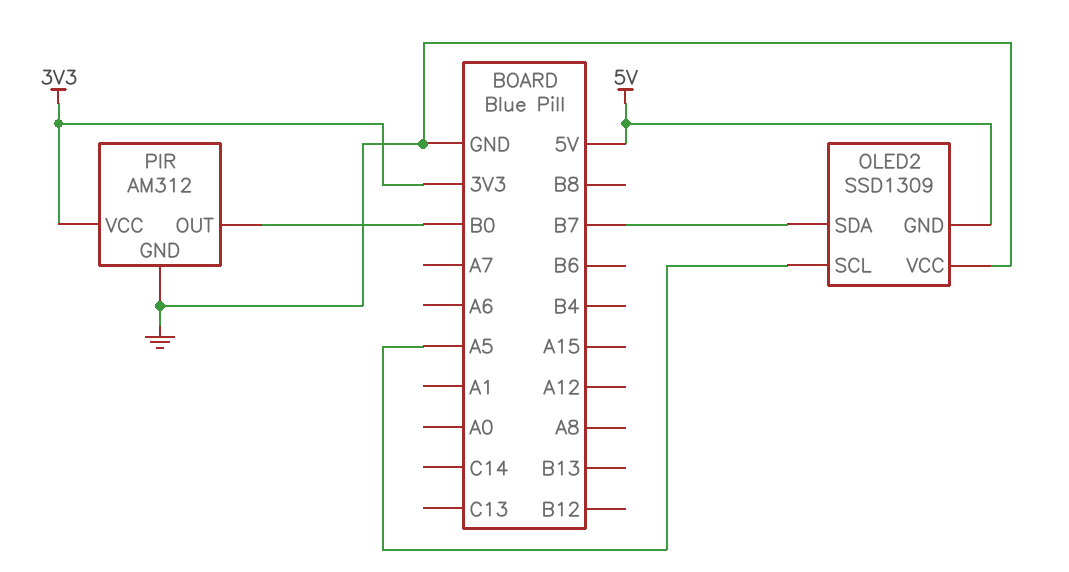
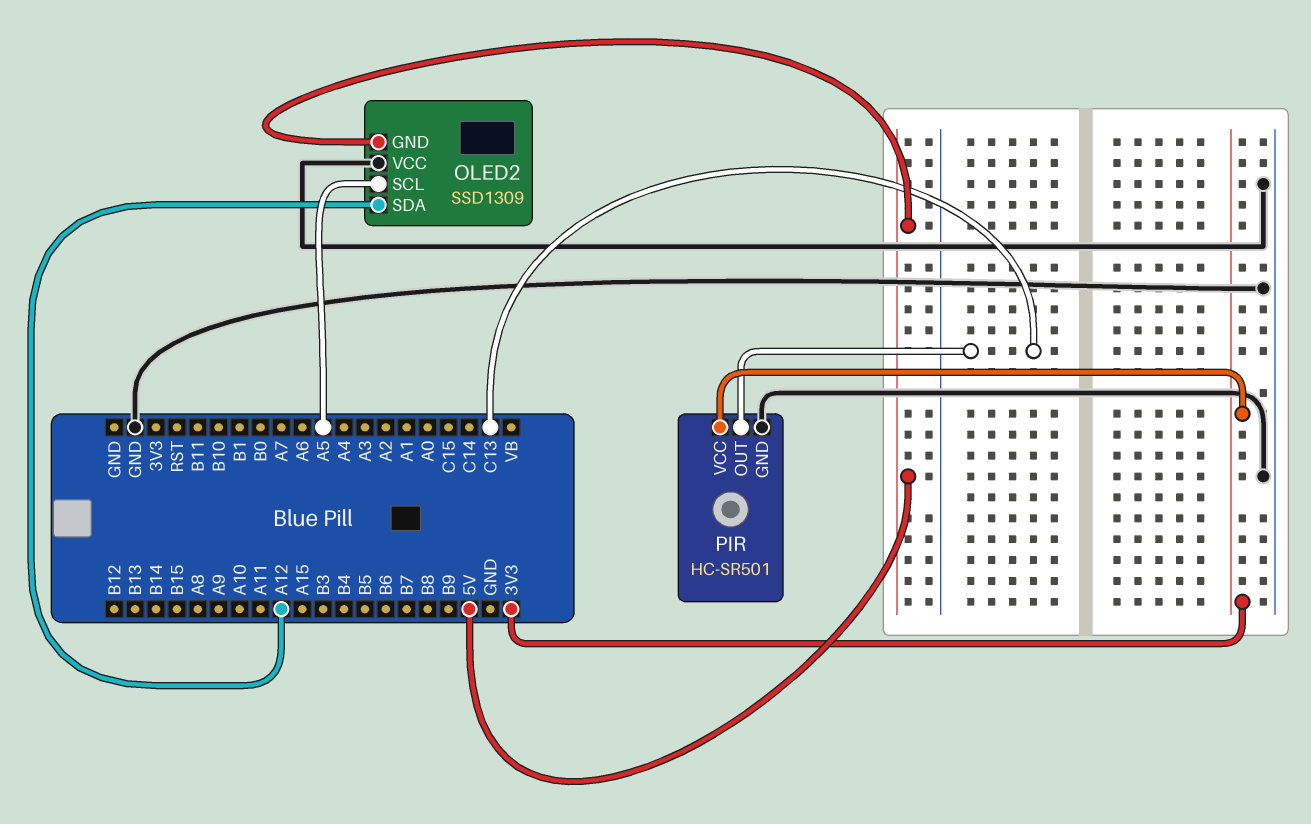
OLED2 pin SDA: B7 -> A12
PIR: AM312 -> HC-SR501
PIR pin OUT: B0 -> C13

